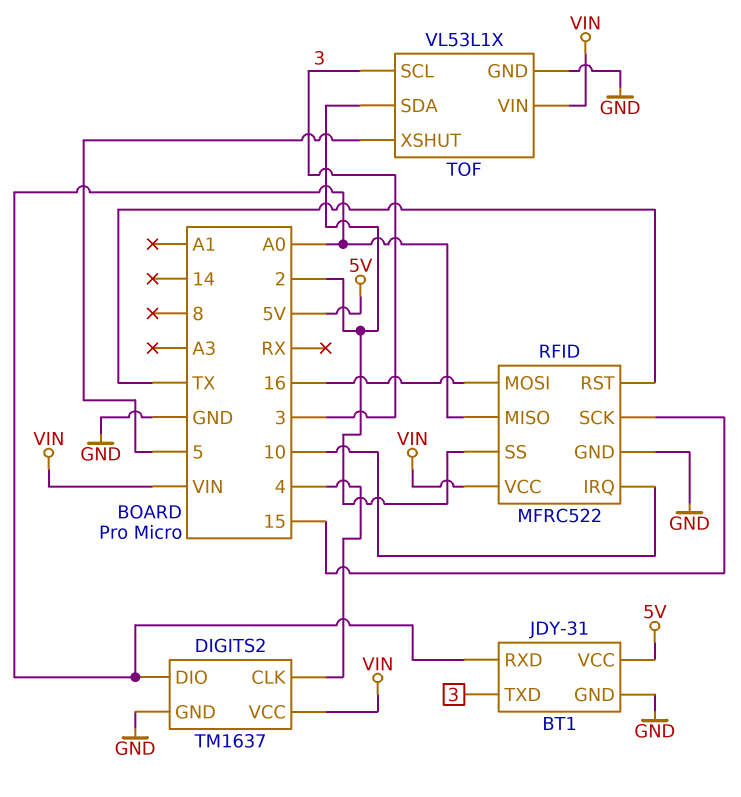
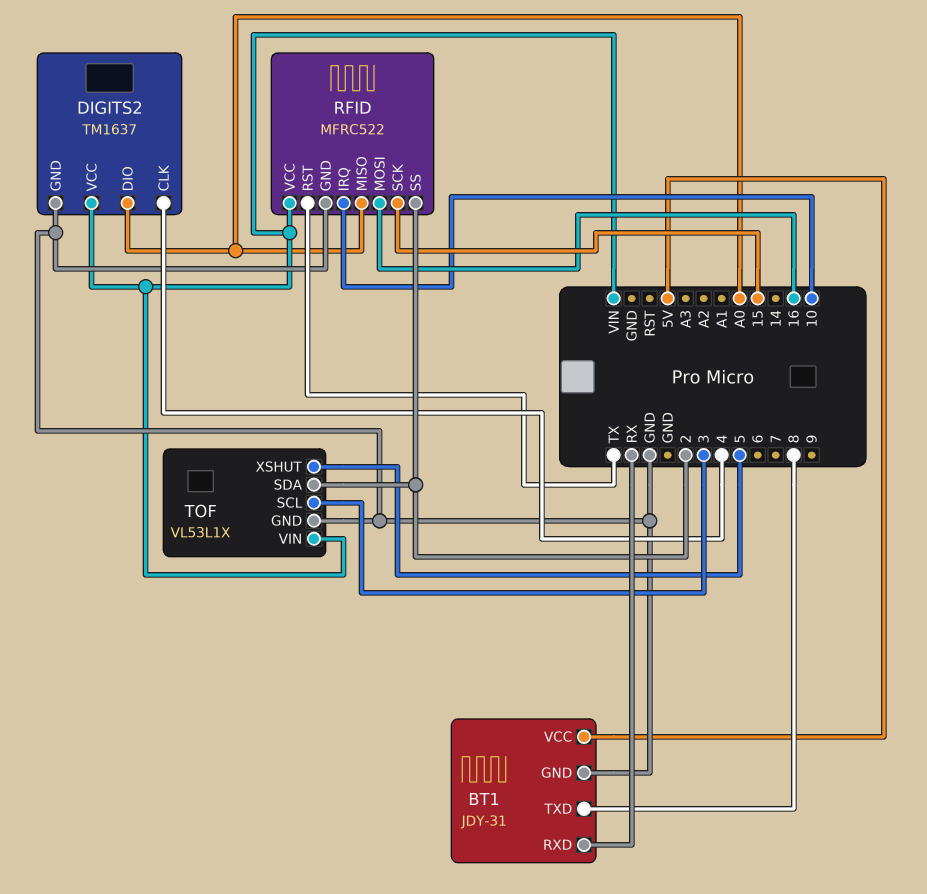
BT1 pin RXD: A0 -> RX
BT1 pin TXD: 3 -> 8

